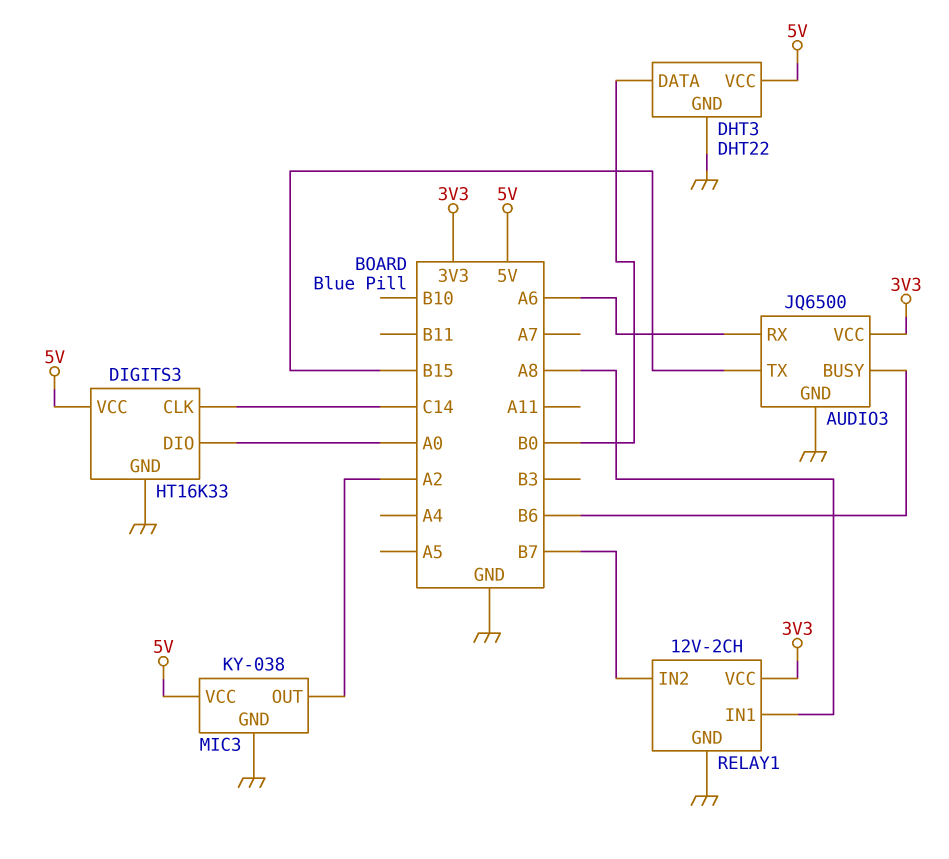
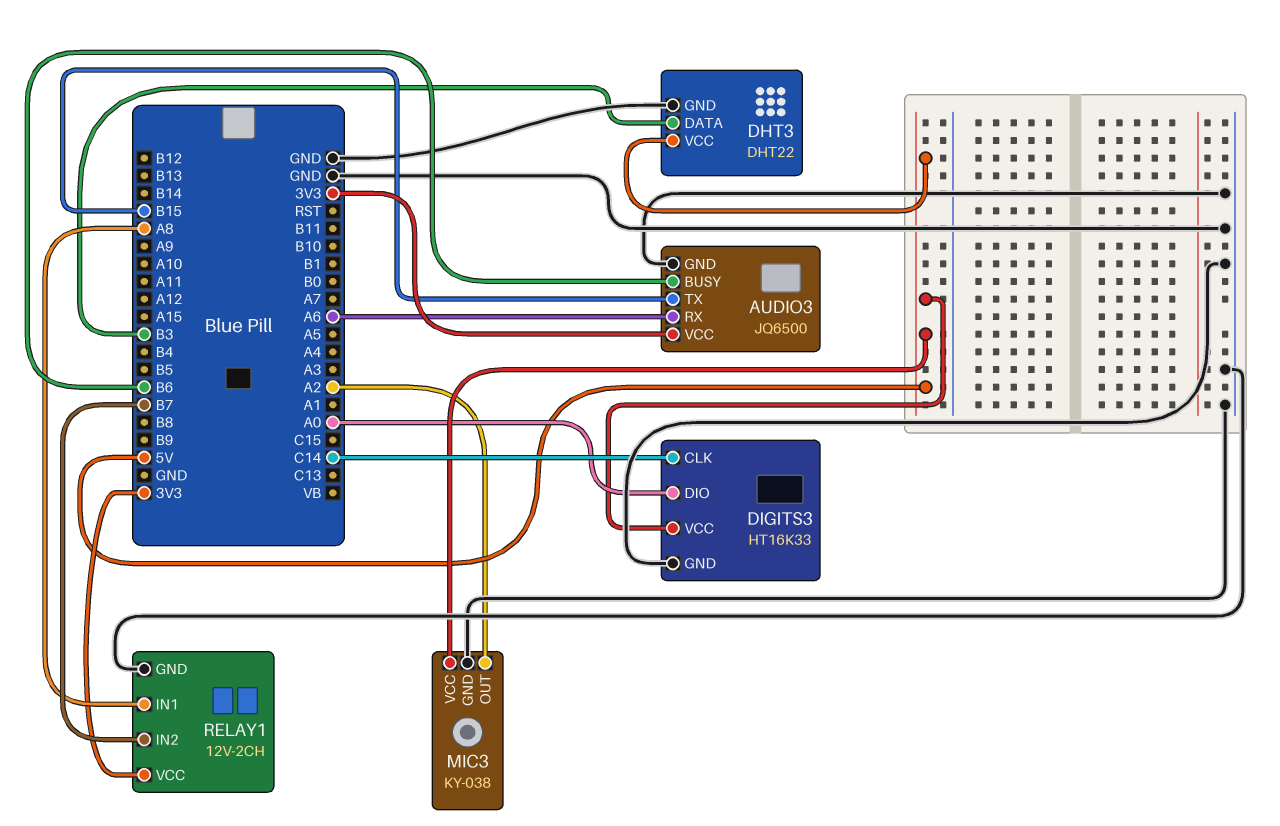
DHT3 pin DATA: B0 -> B3

